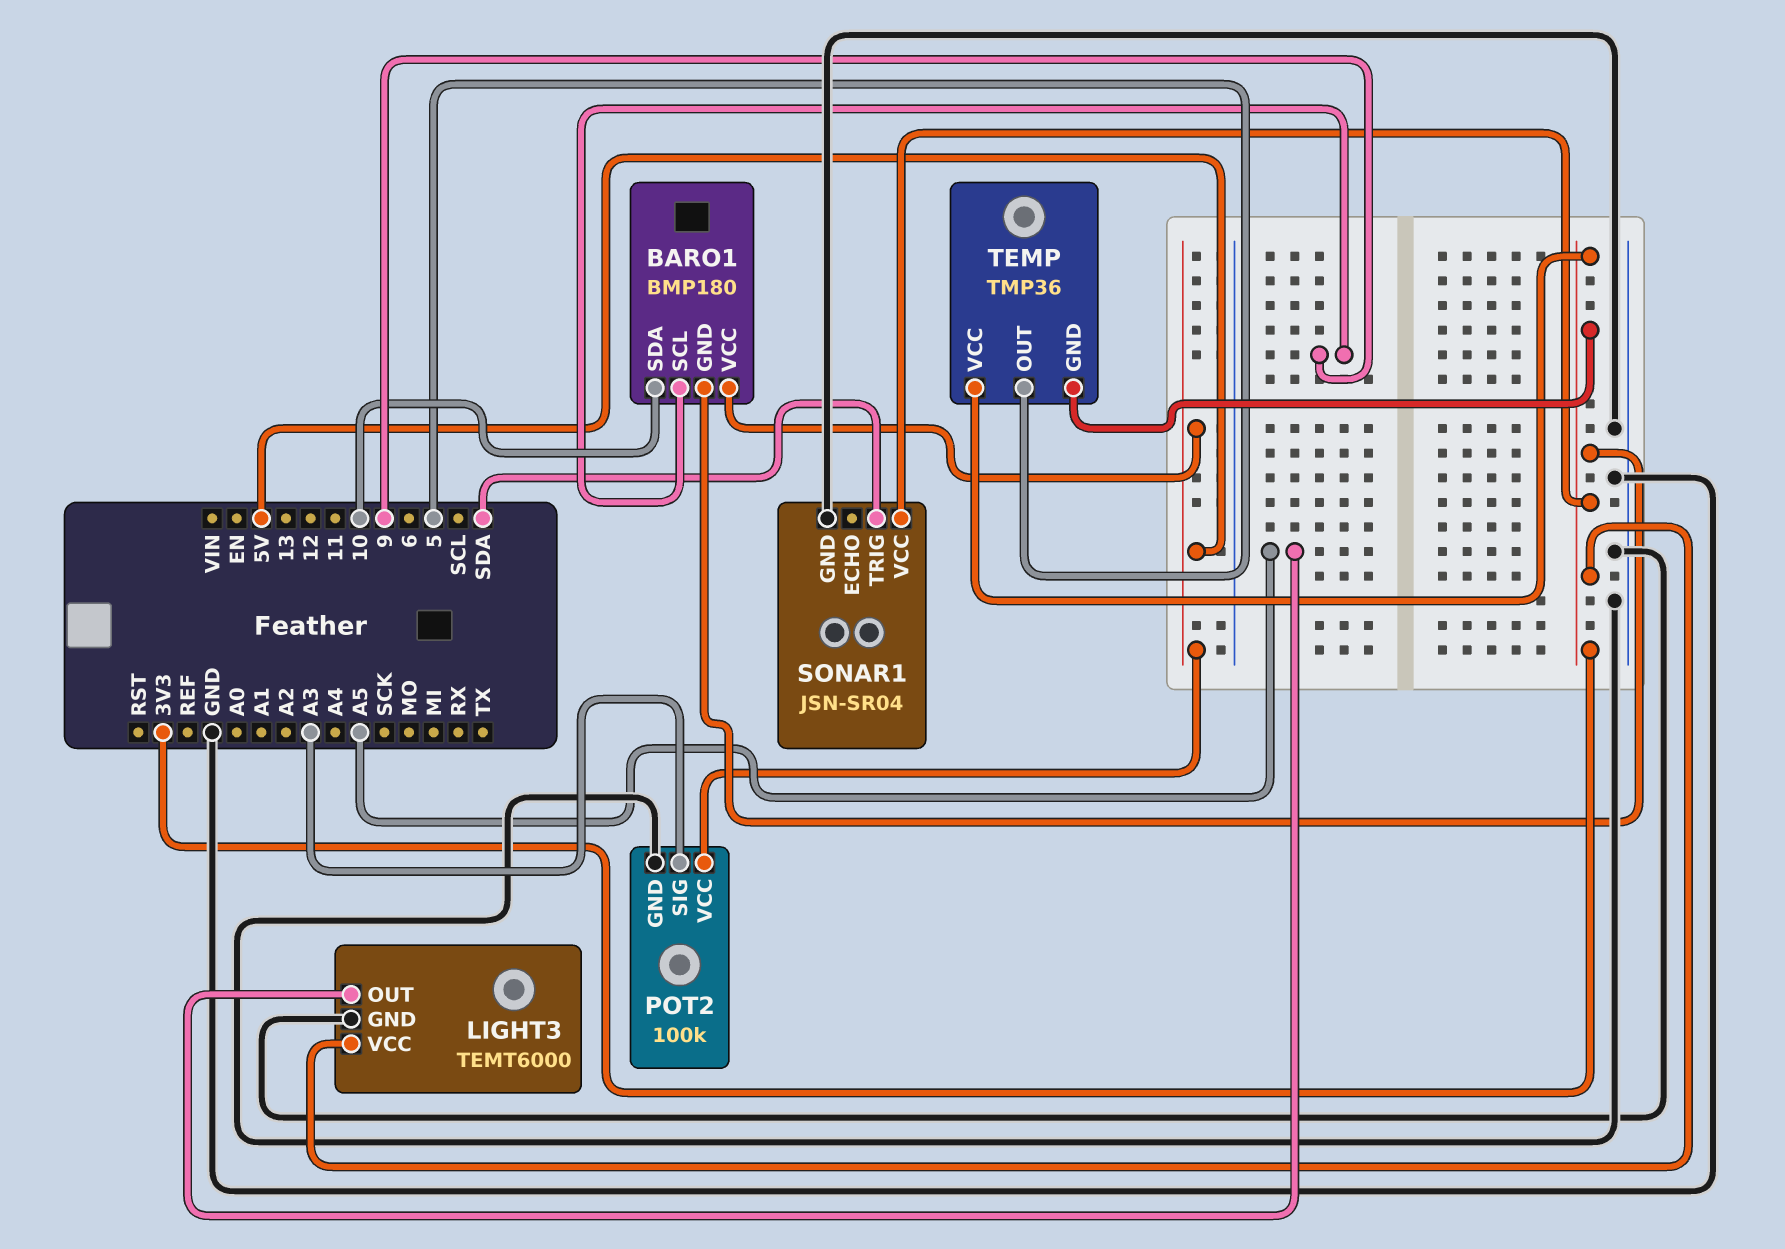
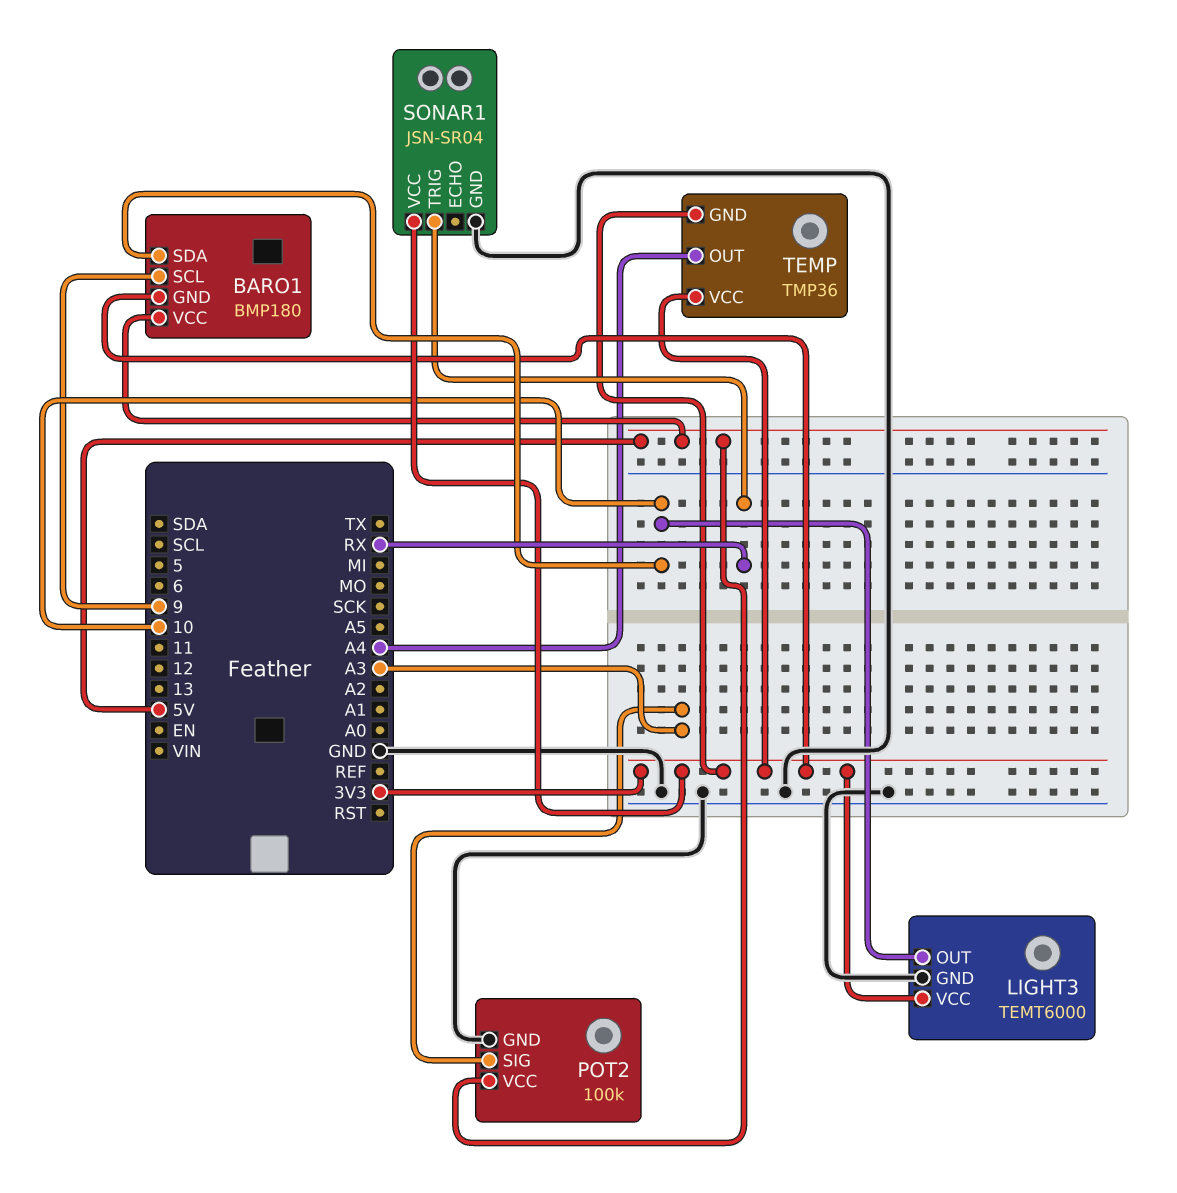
LIGHT3 pin OUT: A5 -> 10
SONAR1 pin TRIG: SDA -> RX
TEMP pin OUT: 5 -> A4

